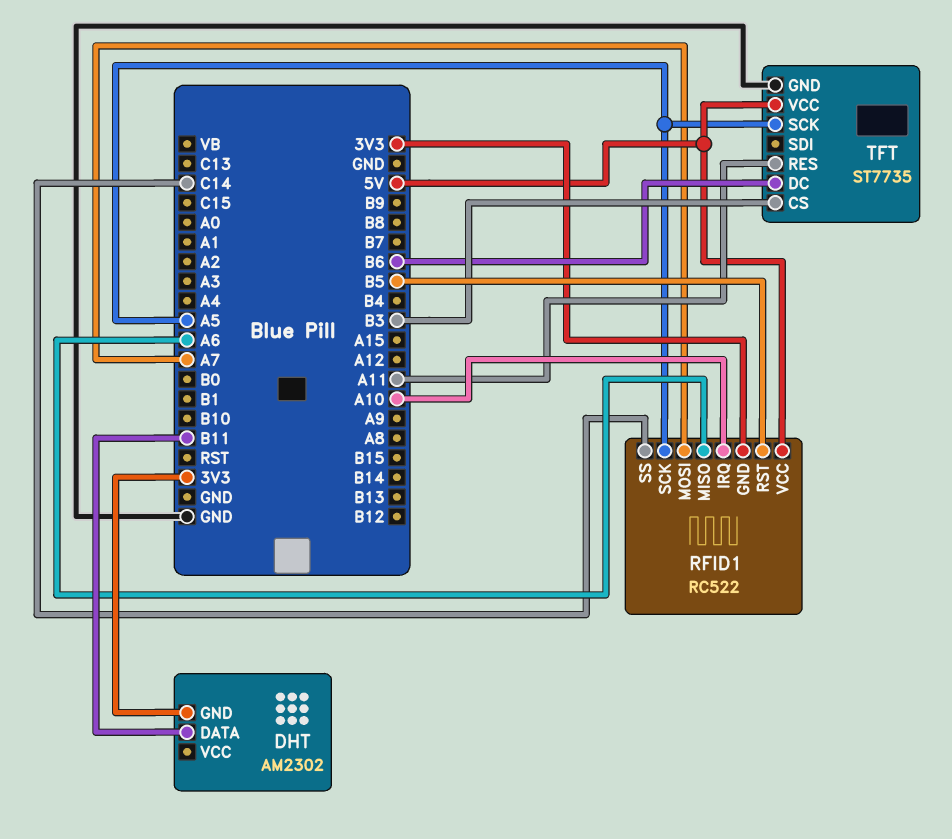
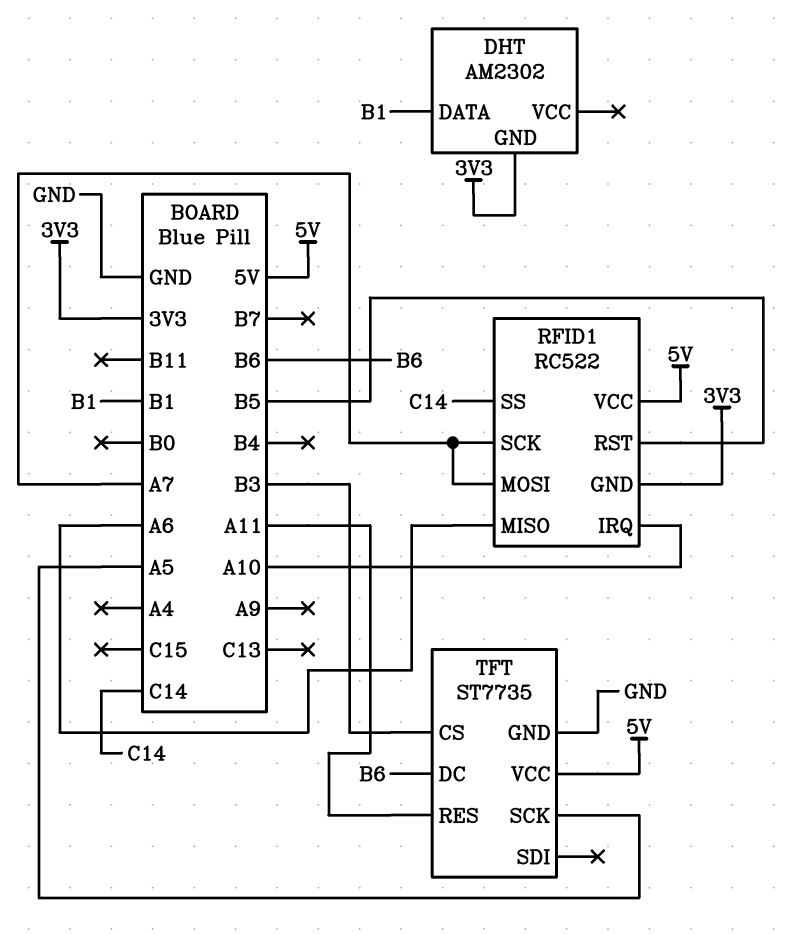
DHT pin DATA: B11 -> B1
RFID1 pin SCK: A5 -> A7

